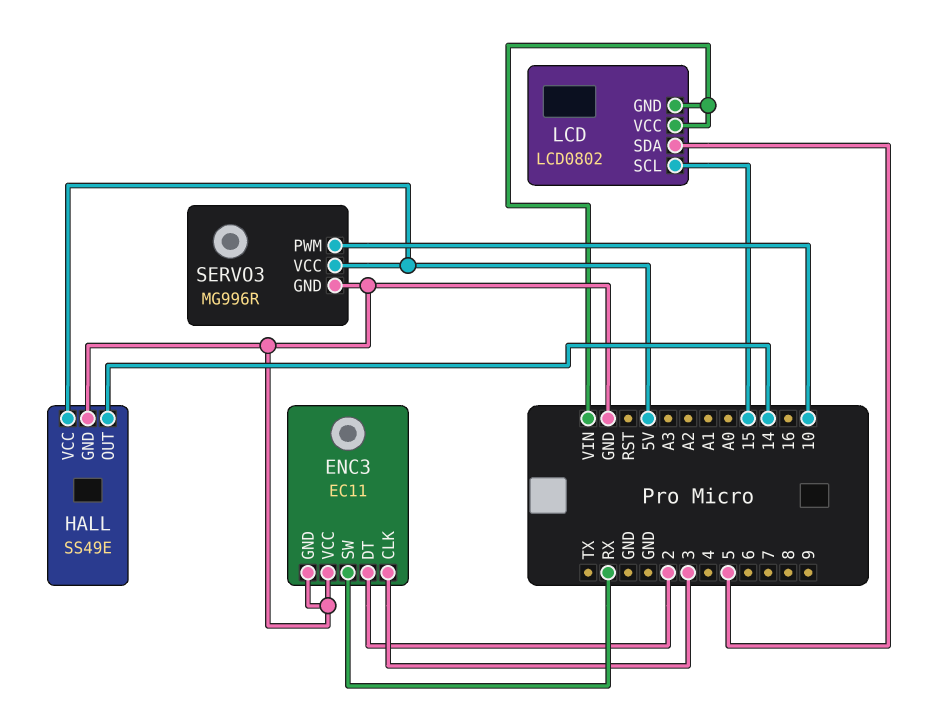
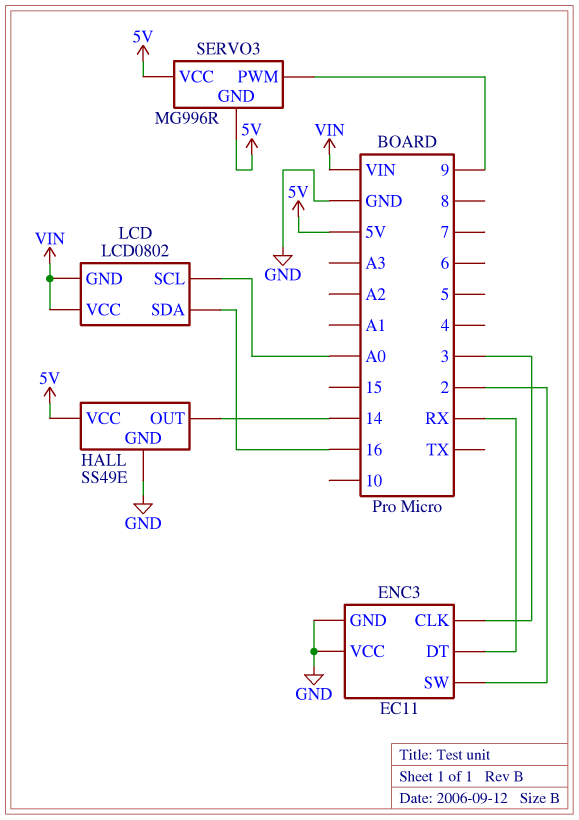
ENC3 pin DT: 2 -> RX
ENC3 pin SW: RX -> 2
LCD pin SCL: 15 -> A0
LCD pin SDA: 5 -> 16
SERVO3 pin GND: GND -> 5V
SERVO3 pin PWM: 10 -> 9

